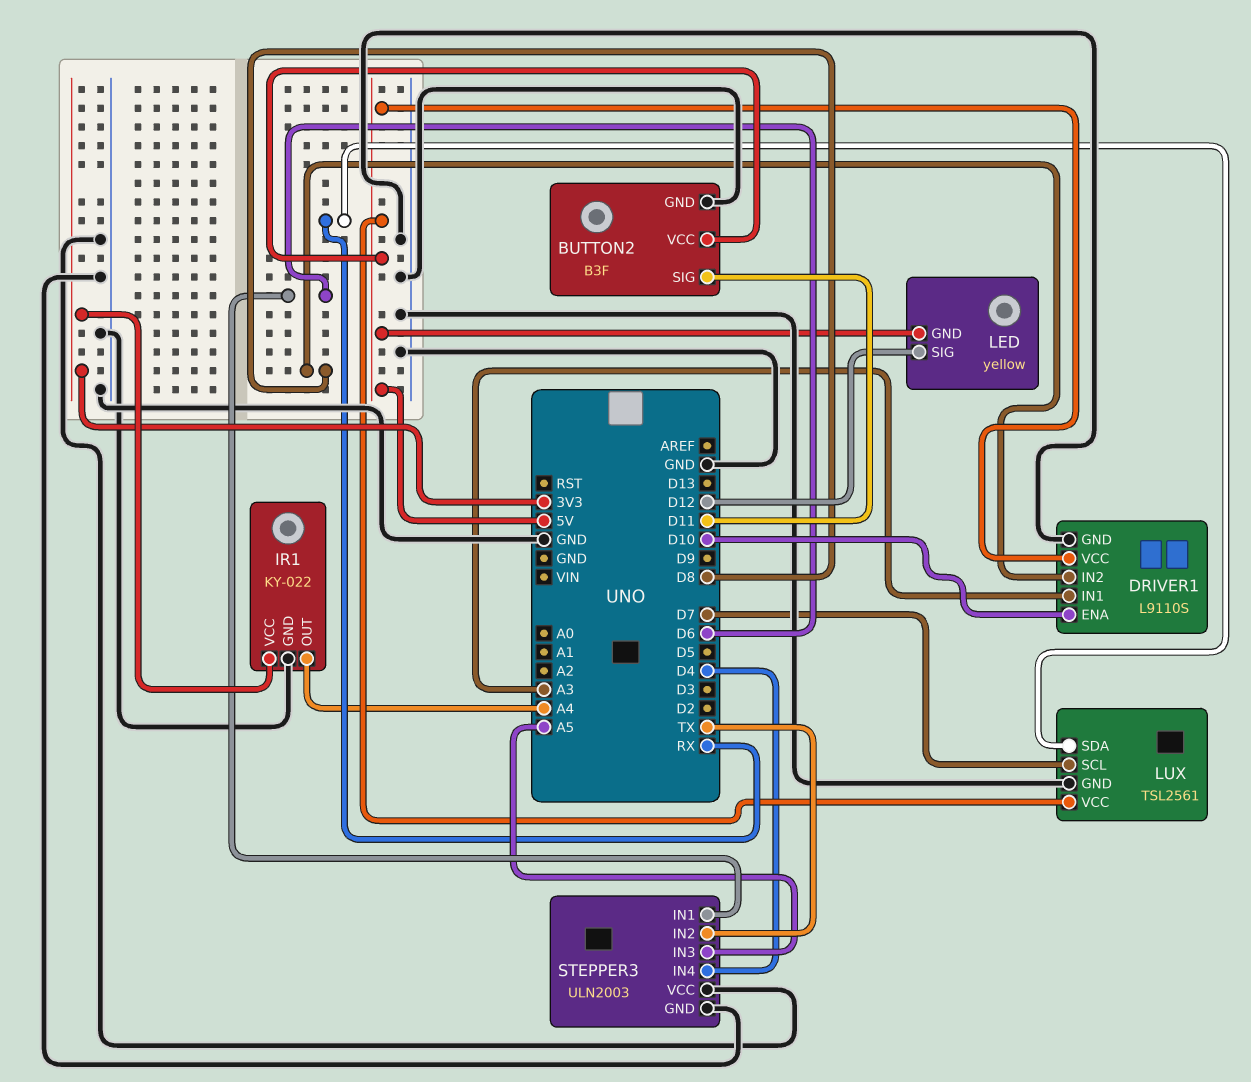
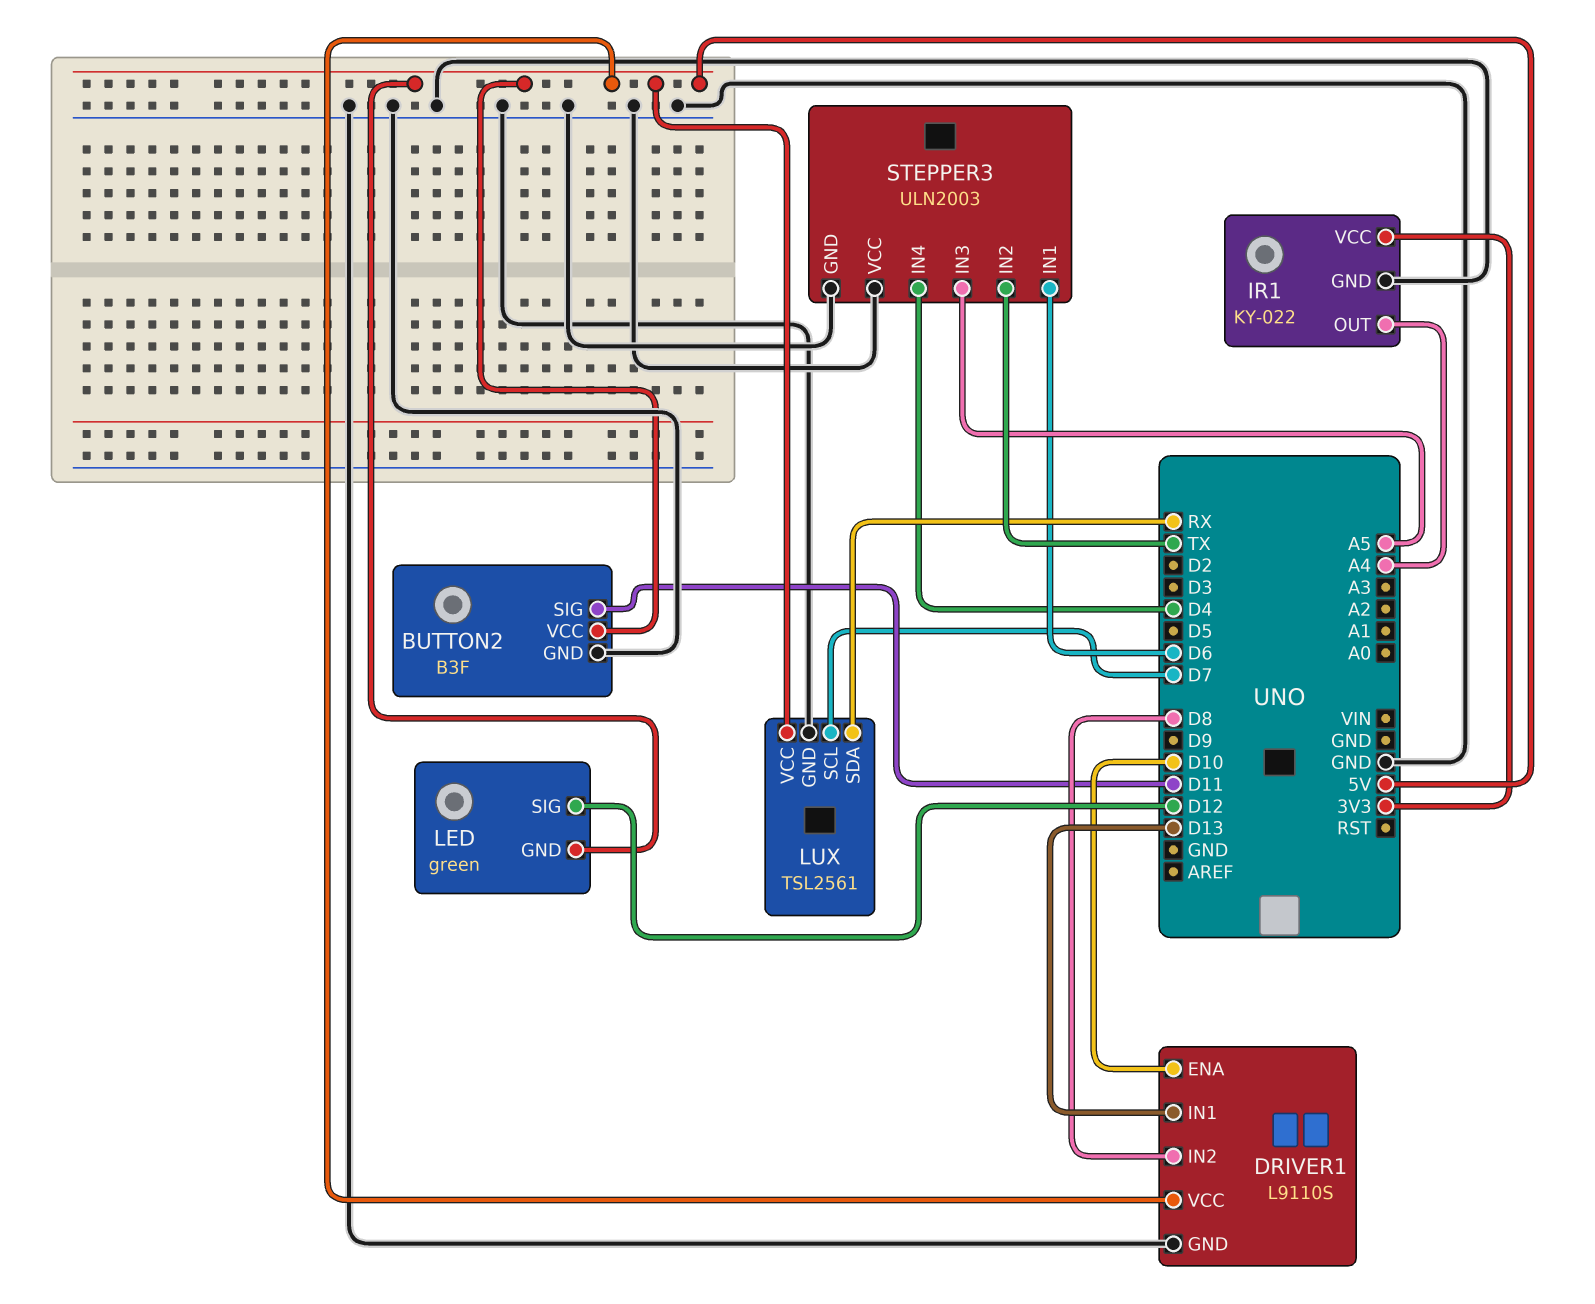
DRIVER1 pin IN1: A3 -> D13
LED: yellow -> green

